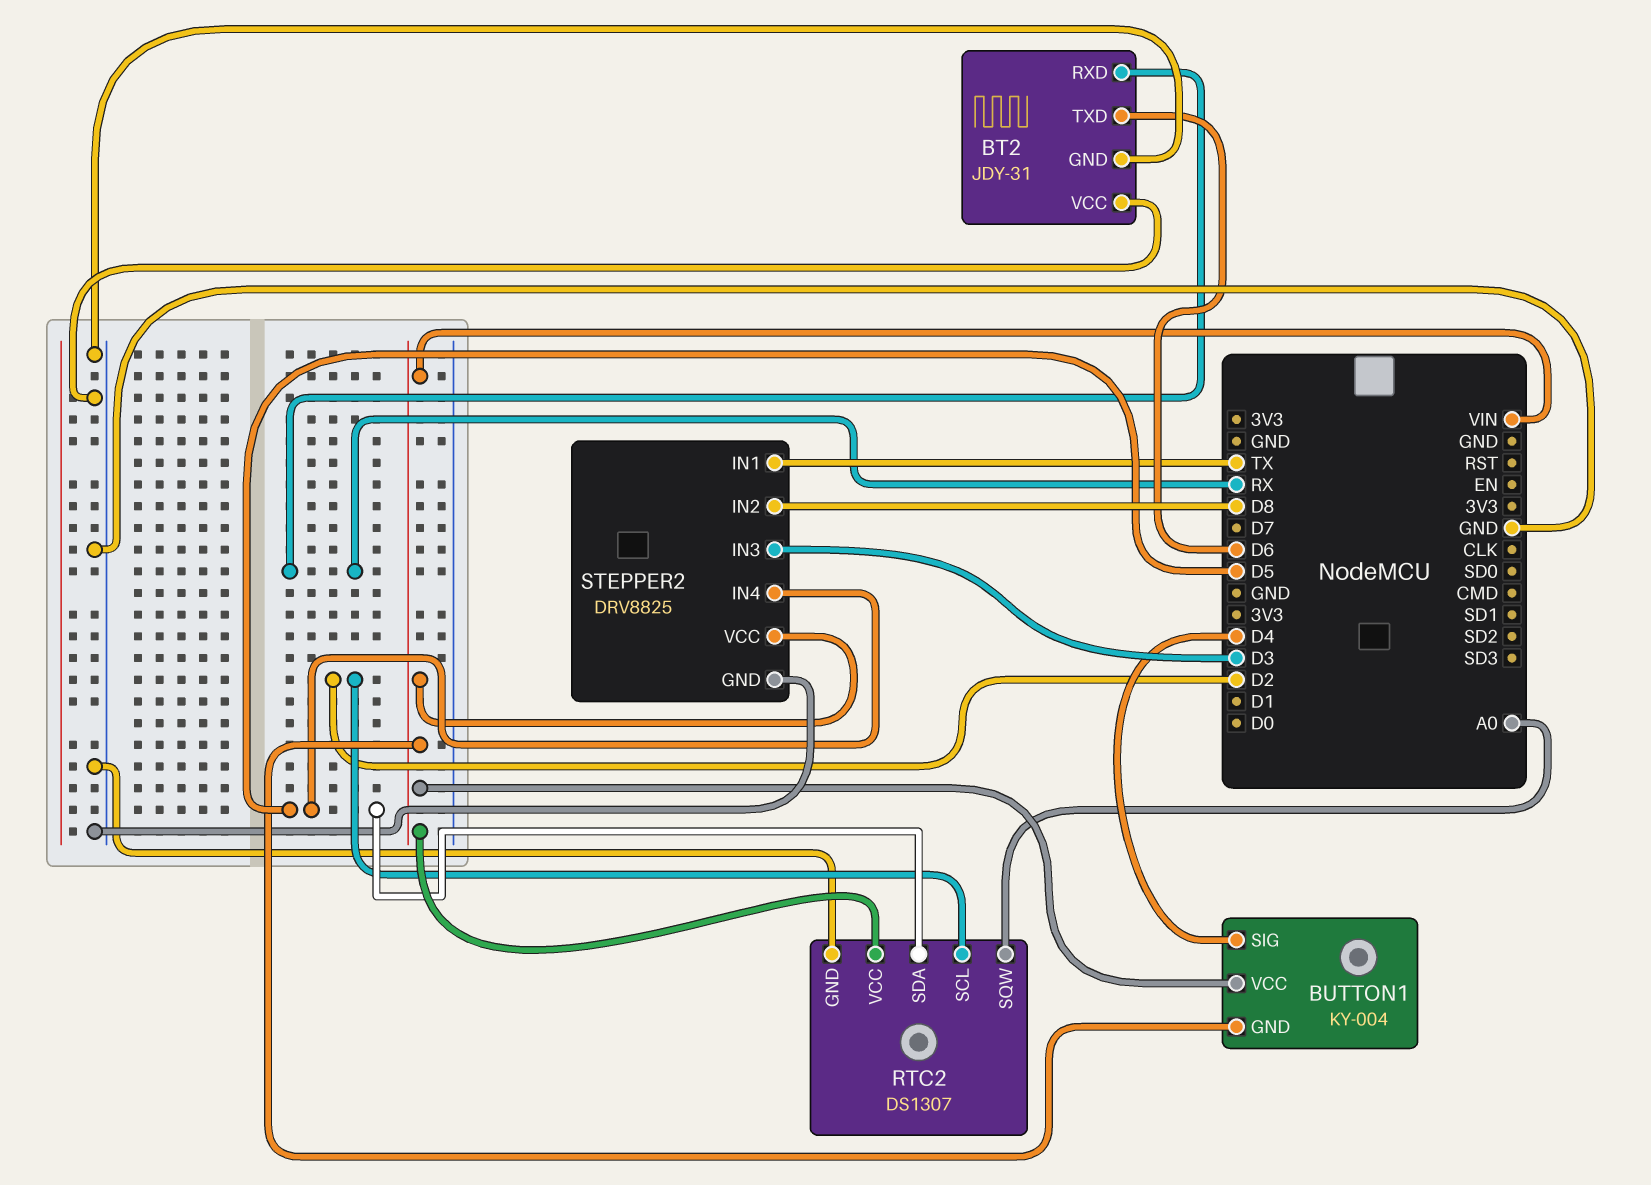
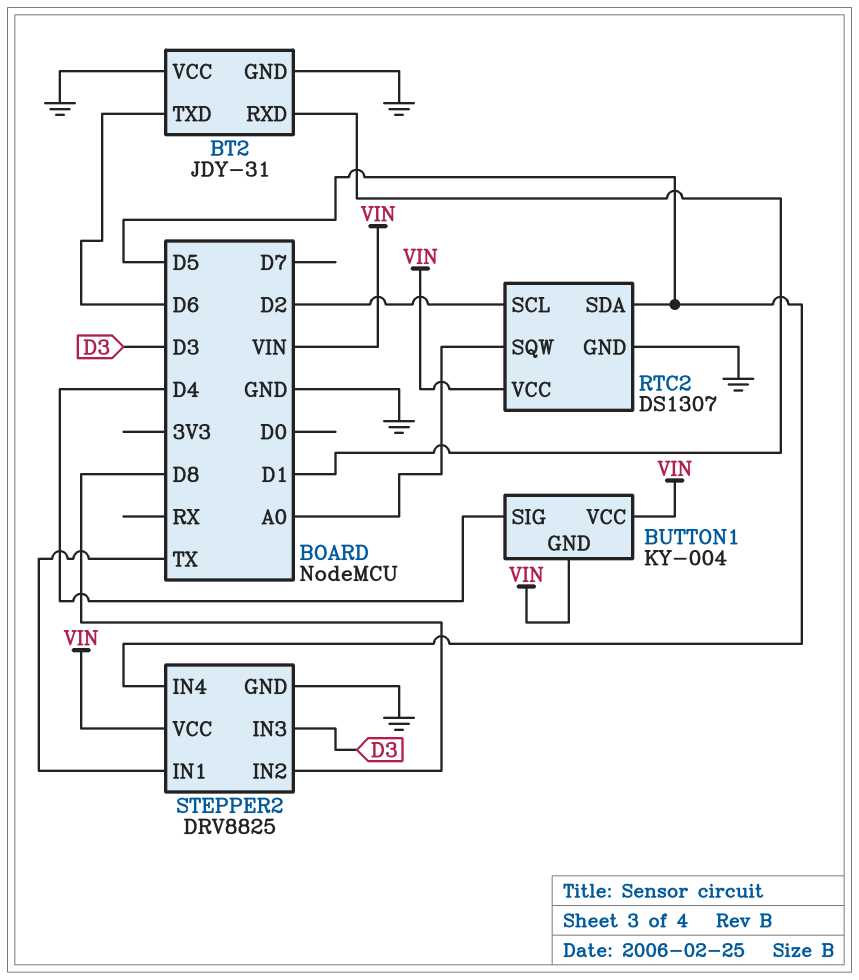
BT2 pin RXD: RX -> D1

